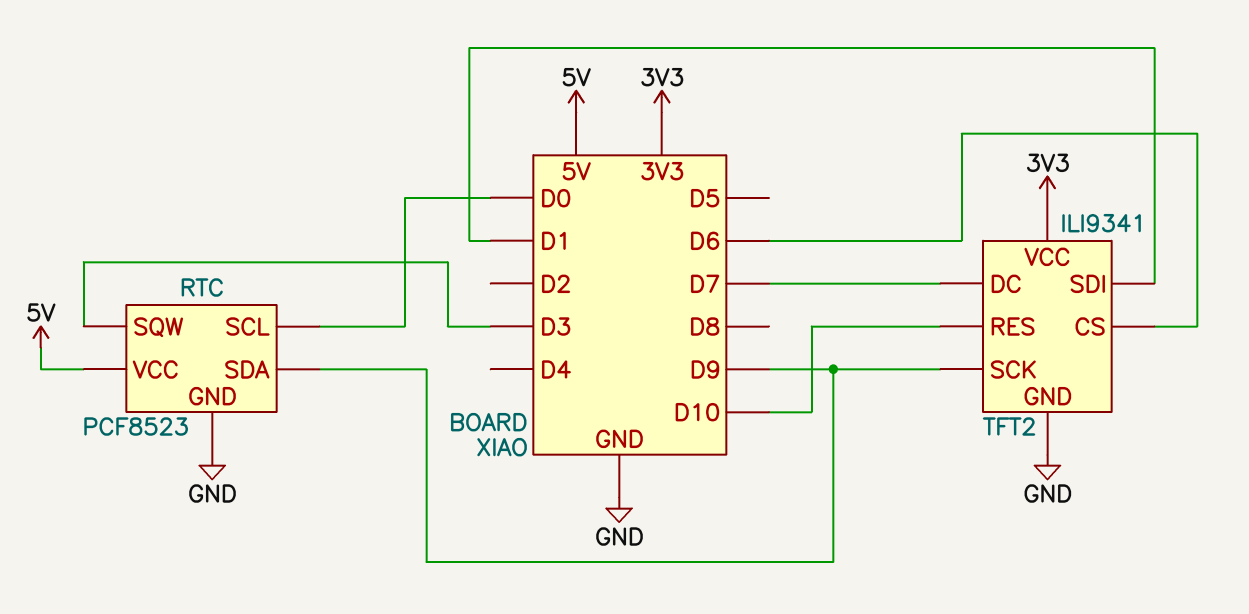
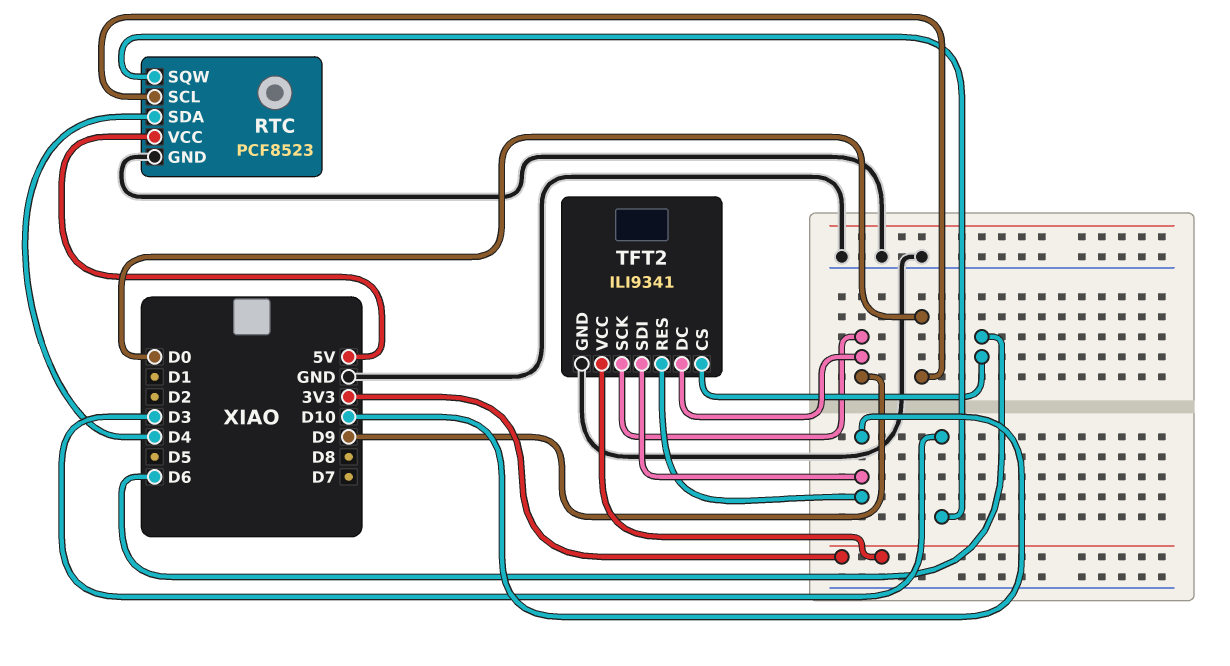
RTC pin SDA: D9 -> D4
TFT2 pin DC: D7 -> D9
TFT2 pin SDI: D1 -> D10

